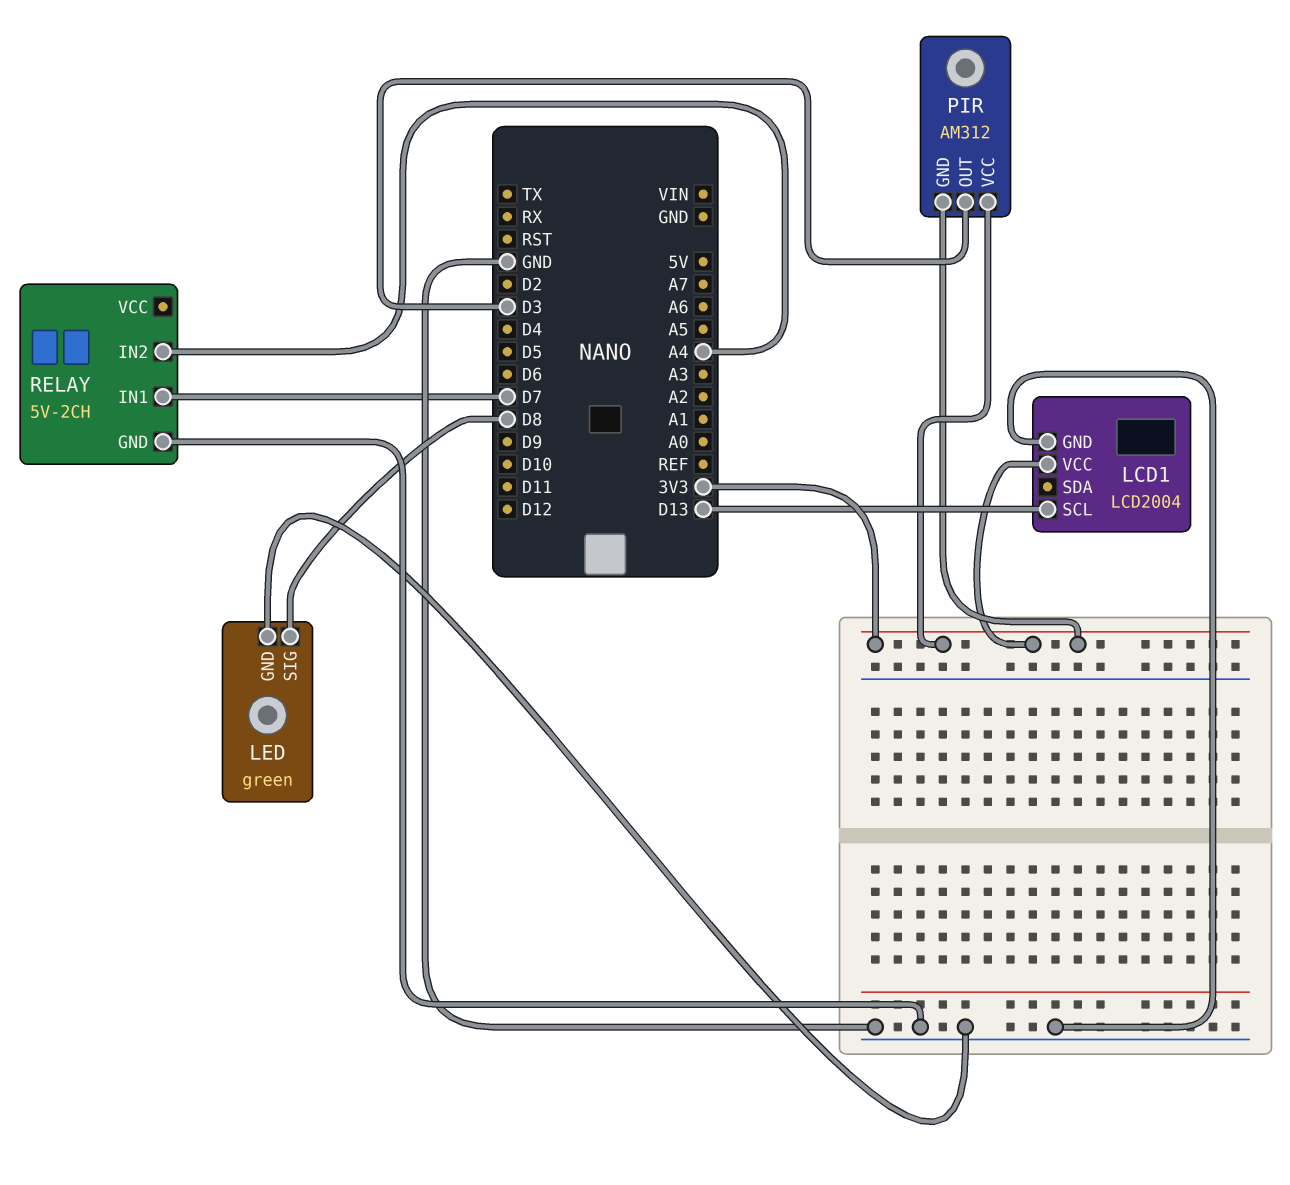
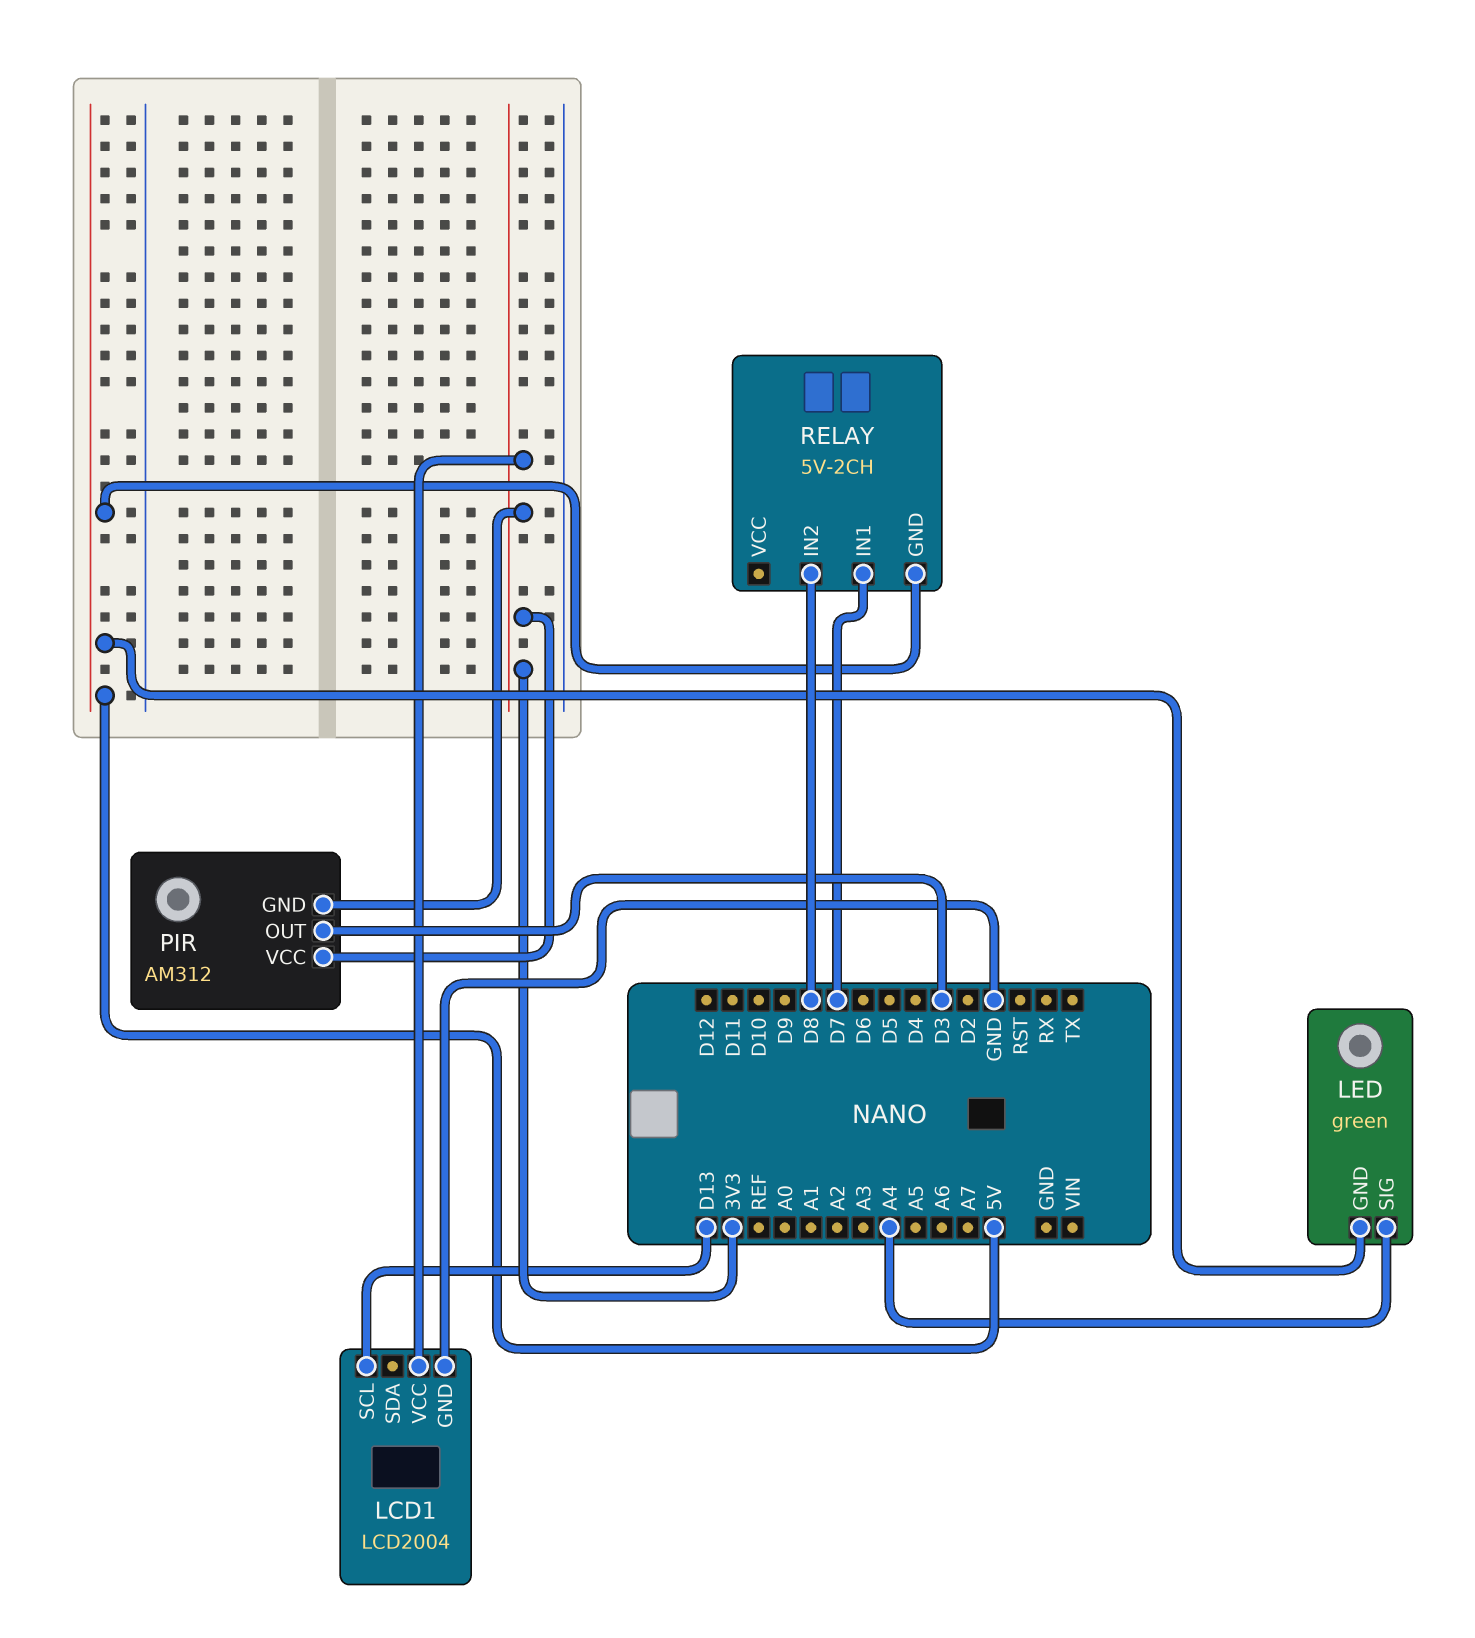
LED pin GND: GND -> 5V
LED pin SIG: D8 -> A4
RELAY pin GND: GND -> 5V
RELAY pin IN2: A4 -> D8

